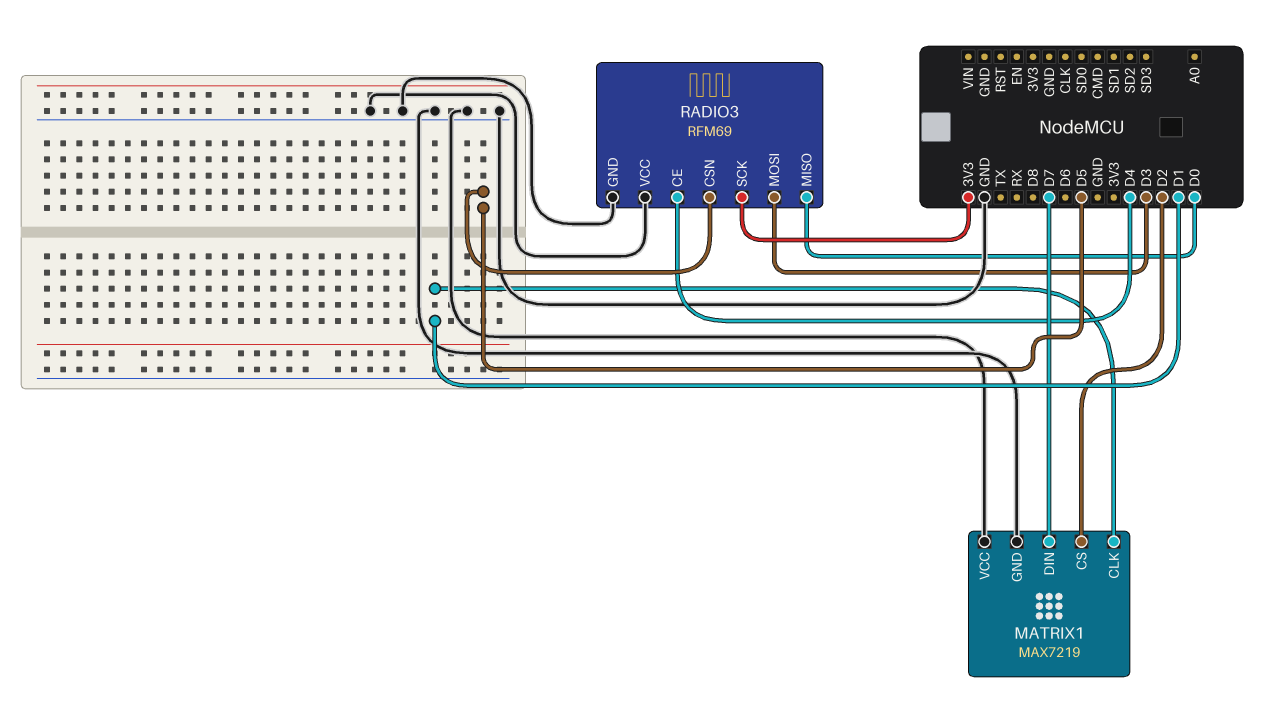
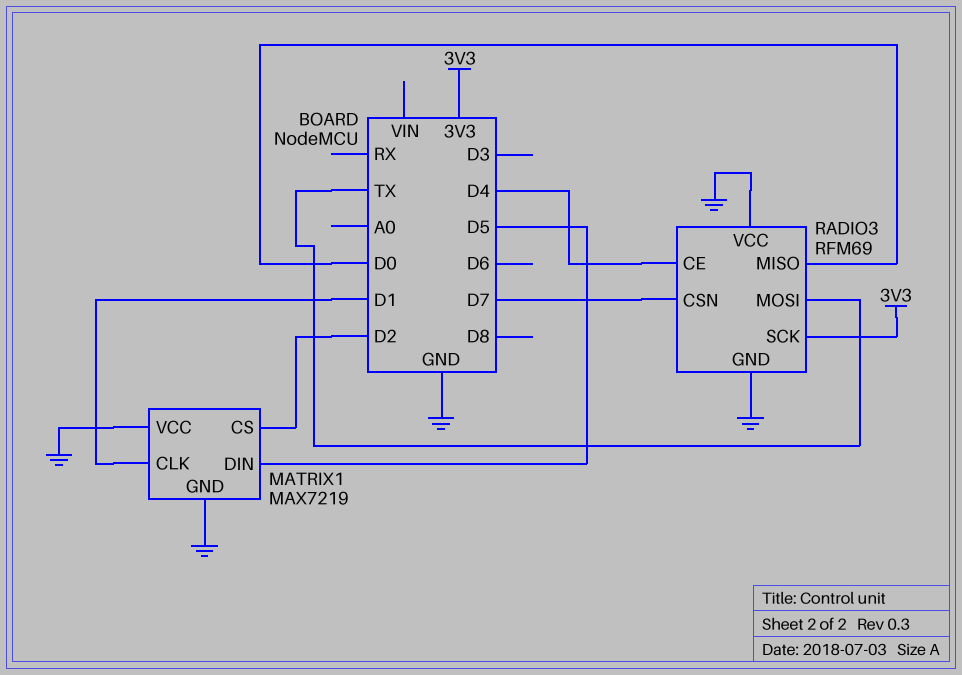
MATRIX1 pin DIN: D7 -> D5
RADIO3 pin CSN: D5 -> D7
RADIO3 pin MOSI: D3 -> TX

